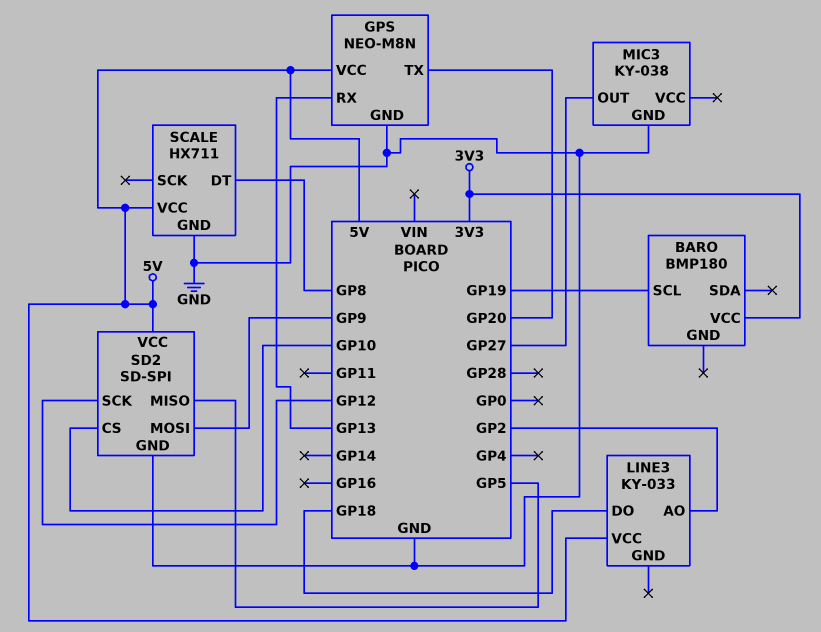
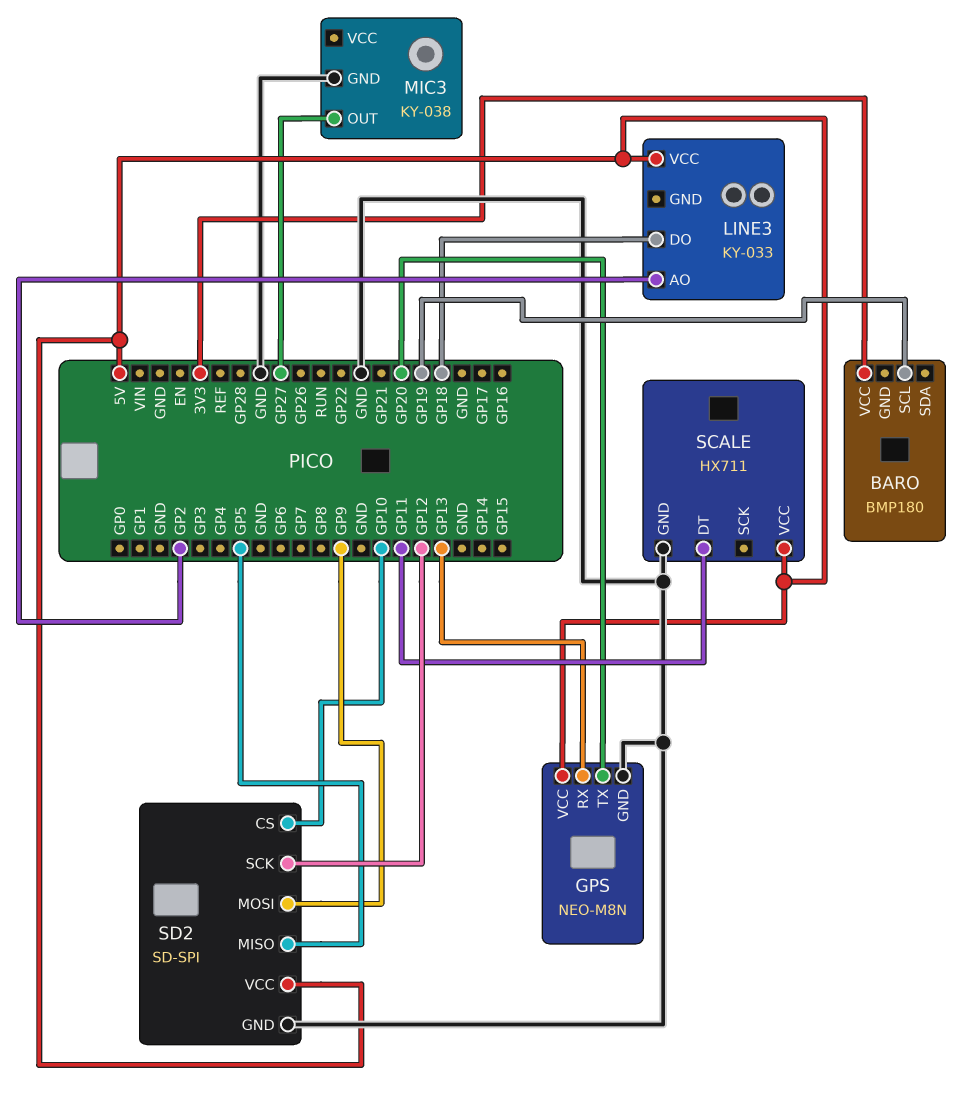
SCALE pin DT: GP8 -> GP11

